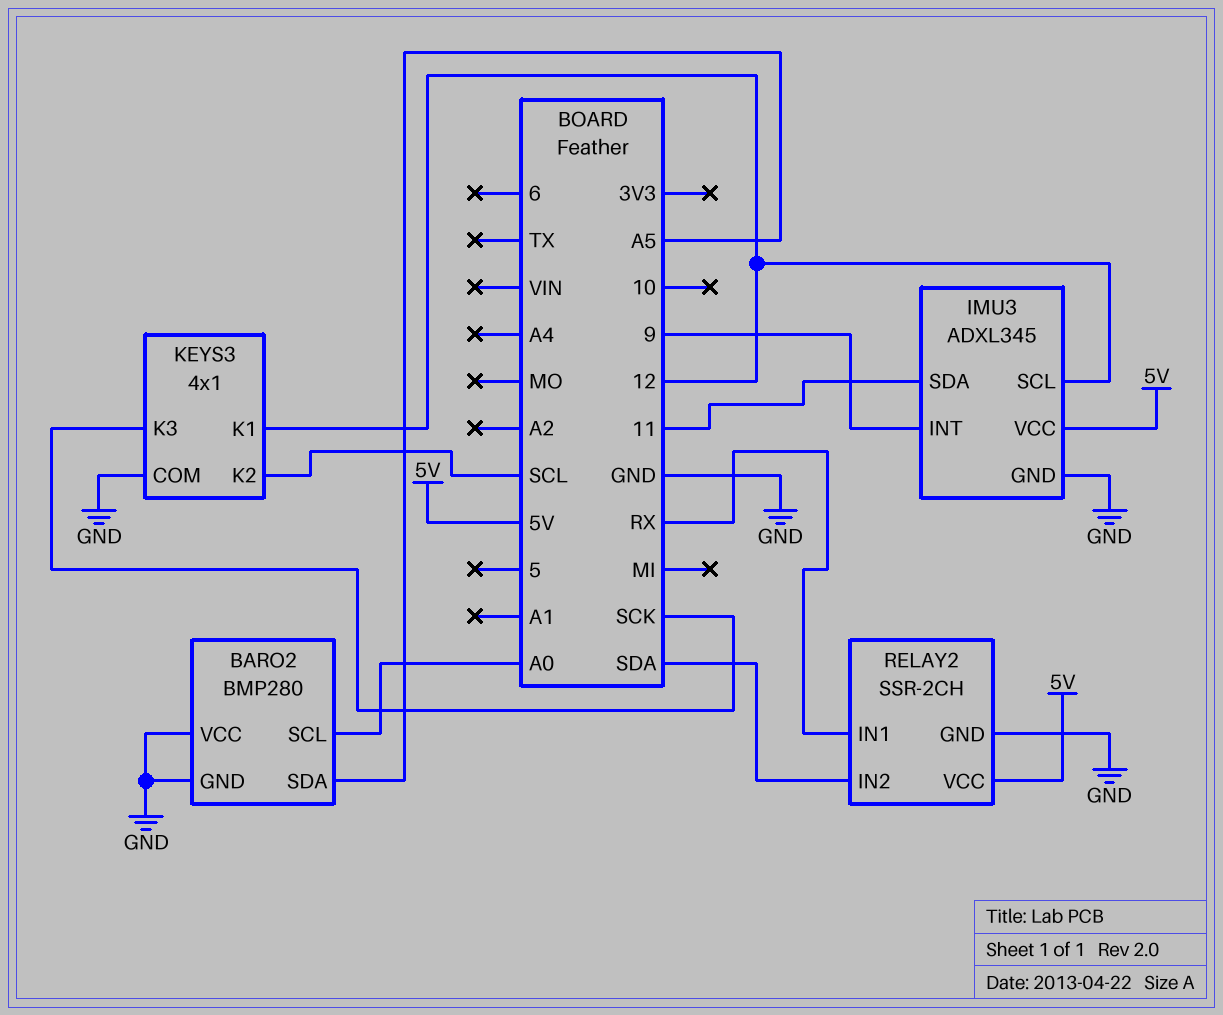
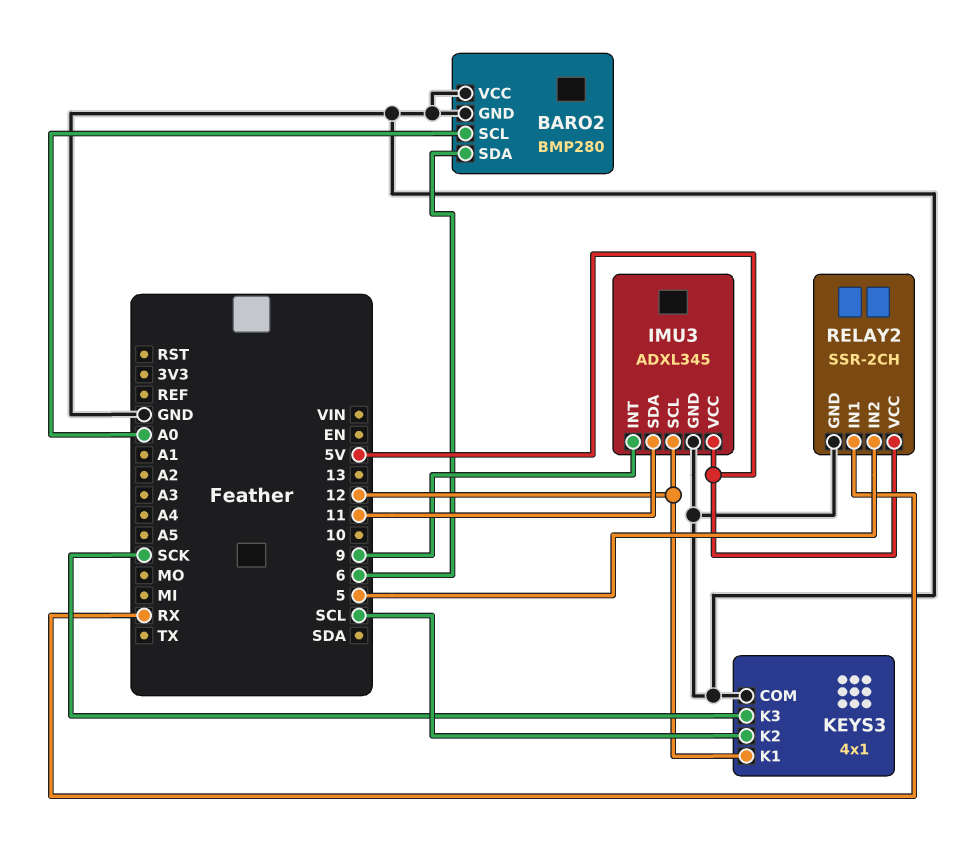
BARO2 pin SDA: A5 -> 6
RELAY2 pin IN2: SDA -> 5

